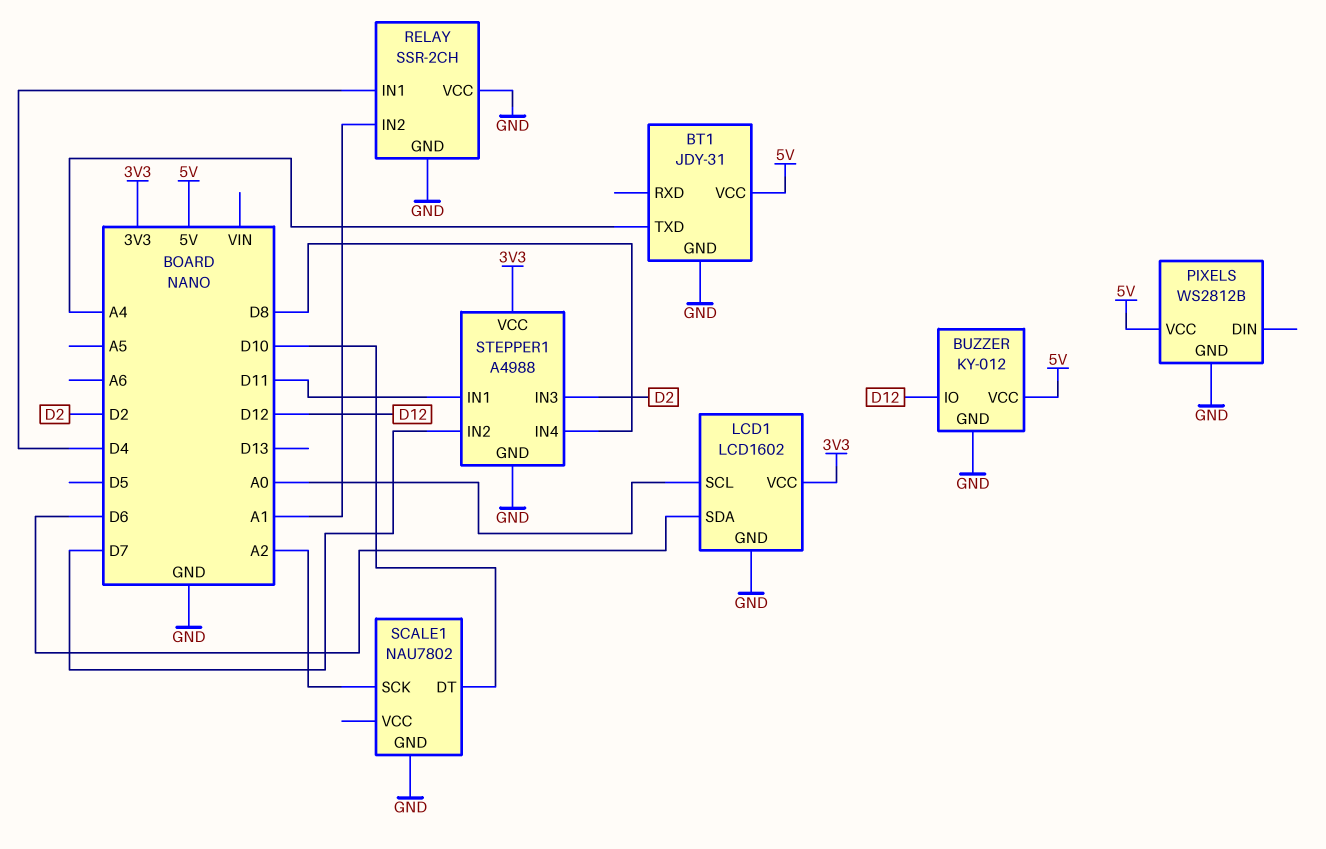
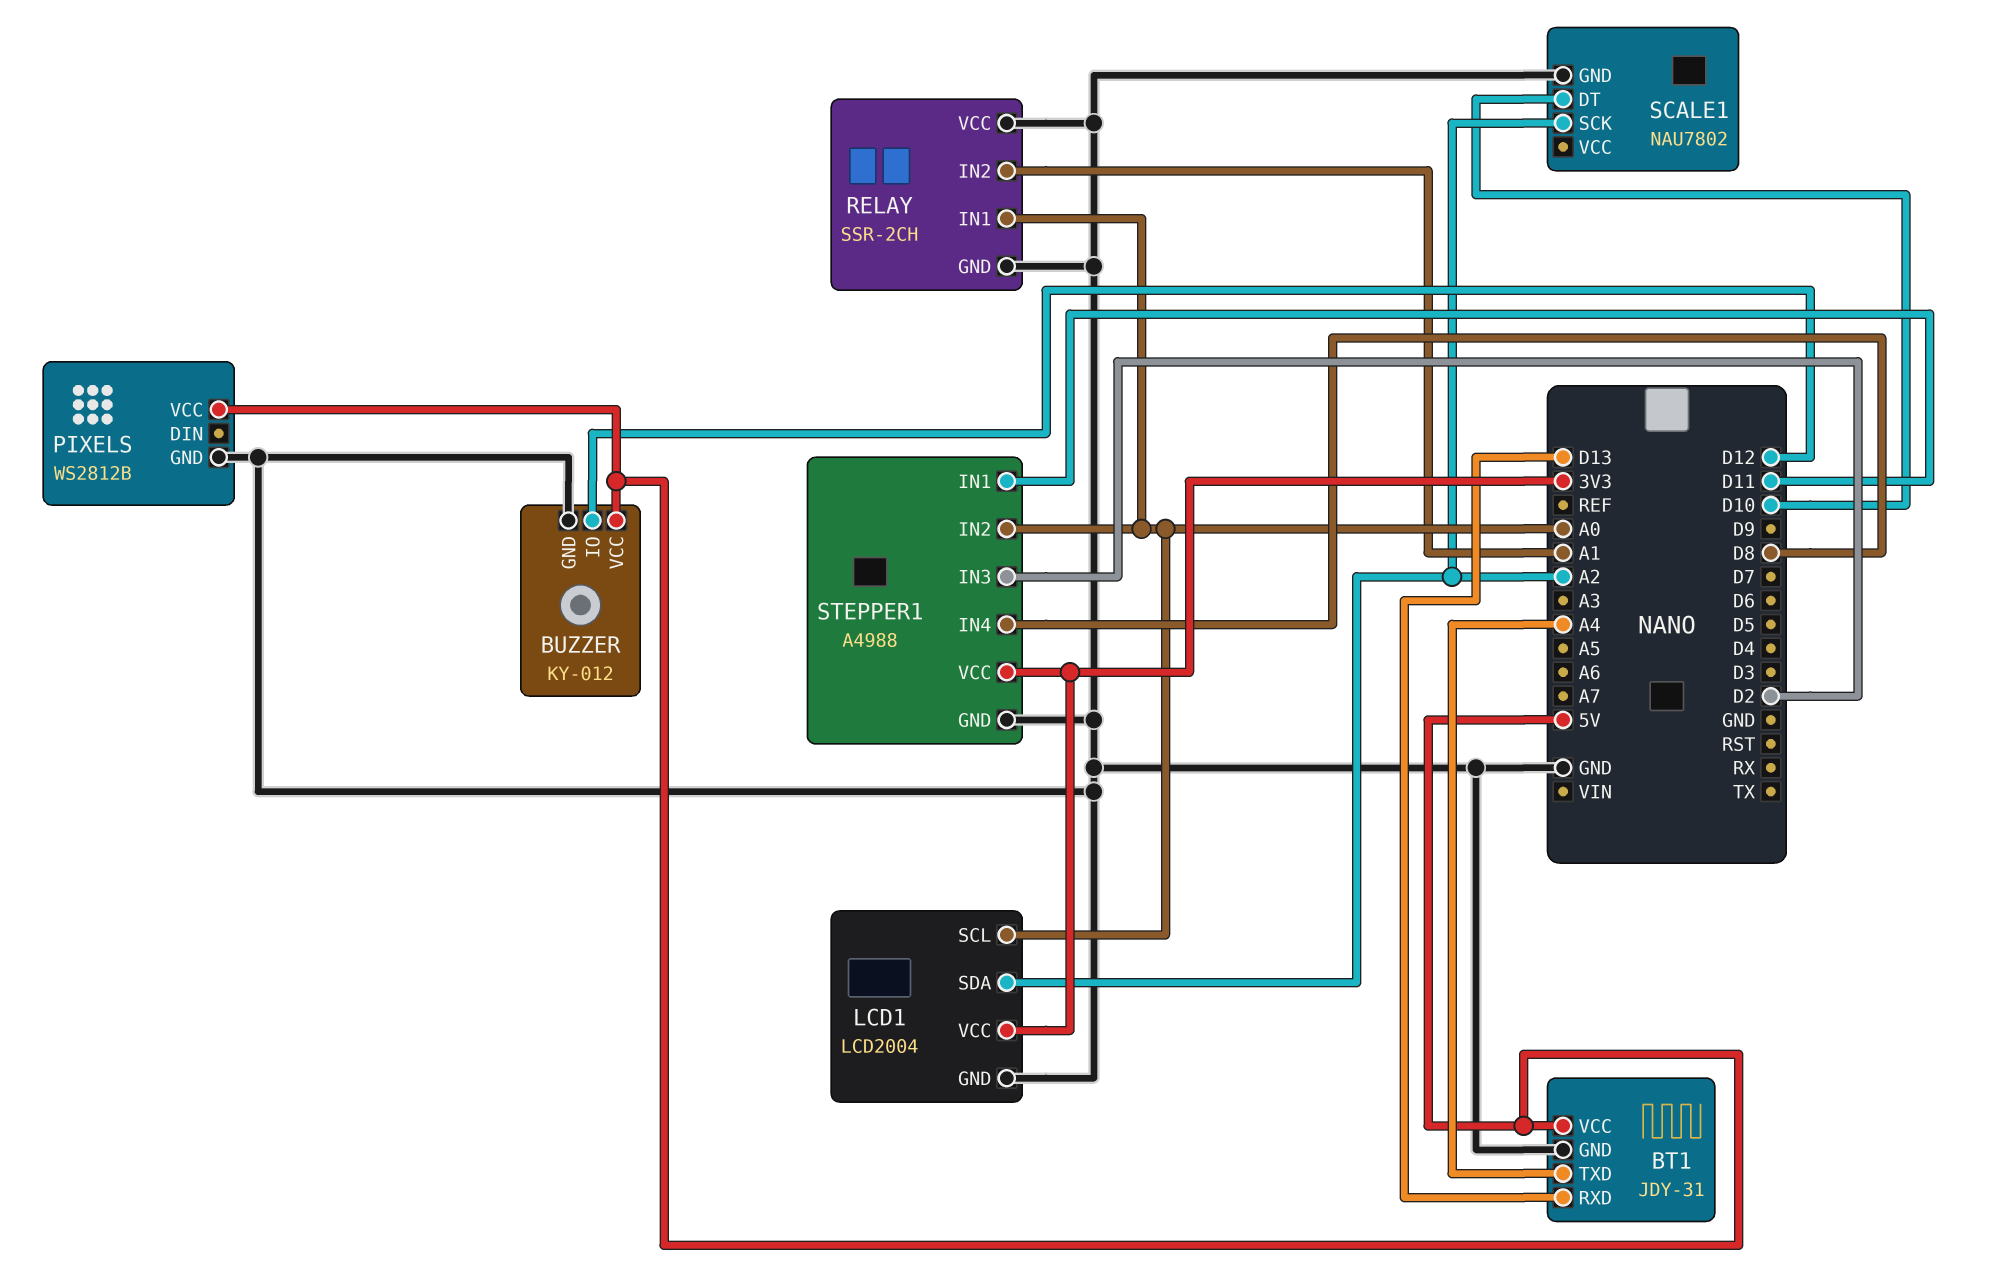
BT1 pin RXD: none -> D13
LCD1: LCD1602 -> LCD2004
LCD1 pin SDA: D6 -> A2
RELAY pin IN1: D4 -> A0
STEPPER1 pin IN2: D7 -> A0

